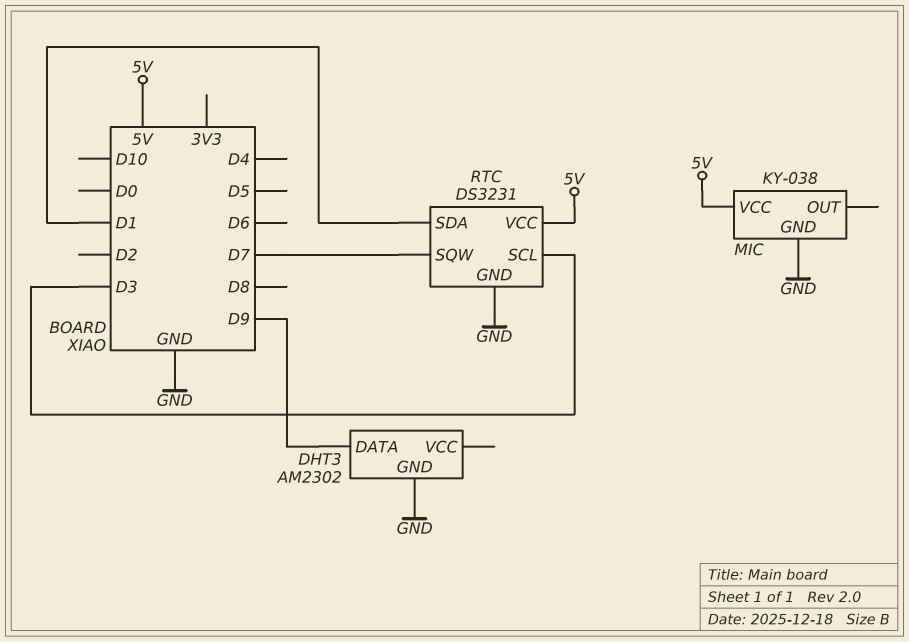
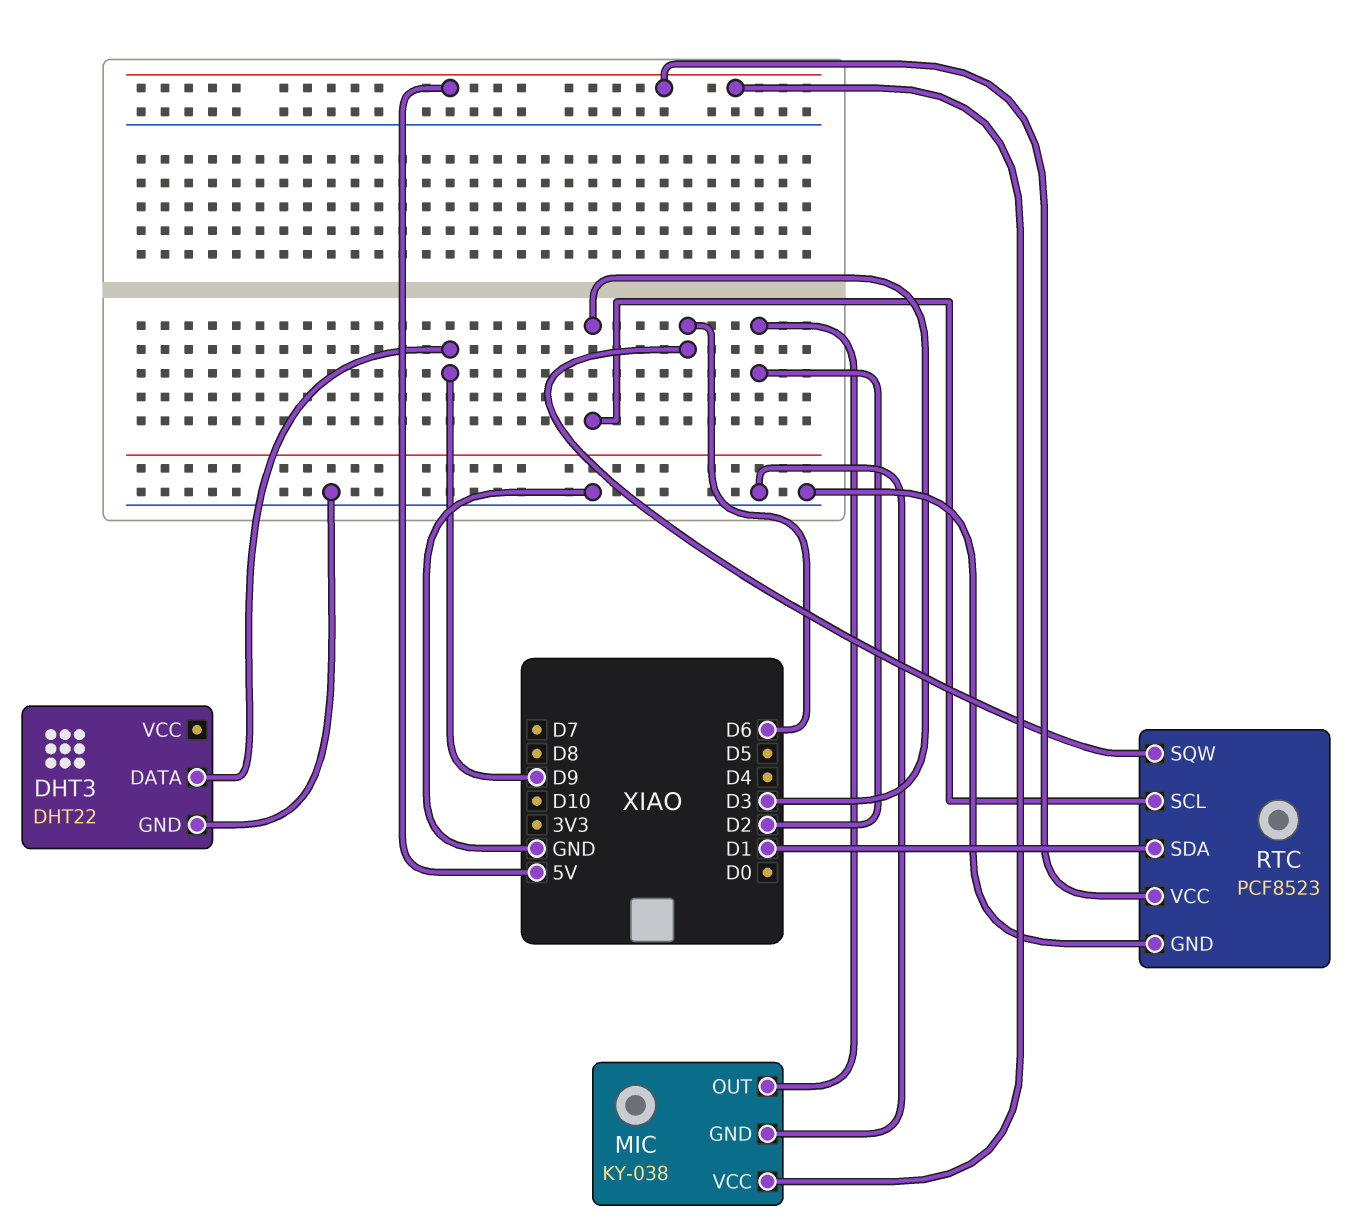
DHT3: AM2302 -> DHT22
MIC pin OUT: none -> D2
RTC: DS3231 -> PCF8523
RTC pin SQW: D7 -> D6

